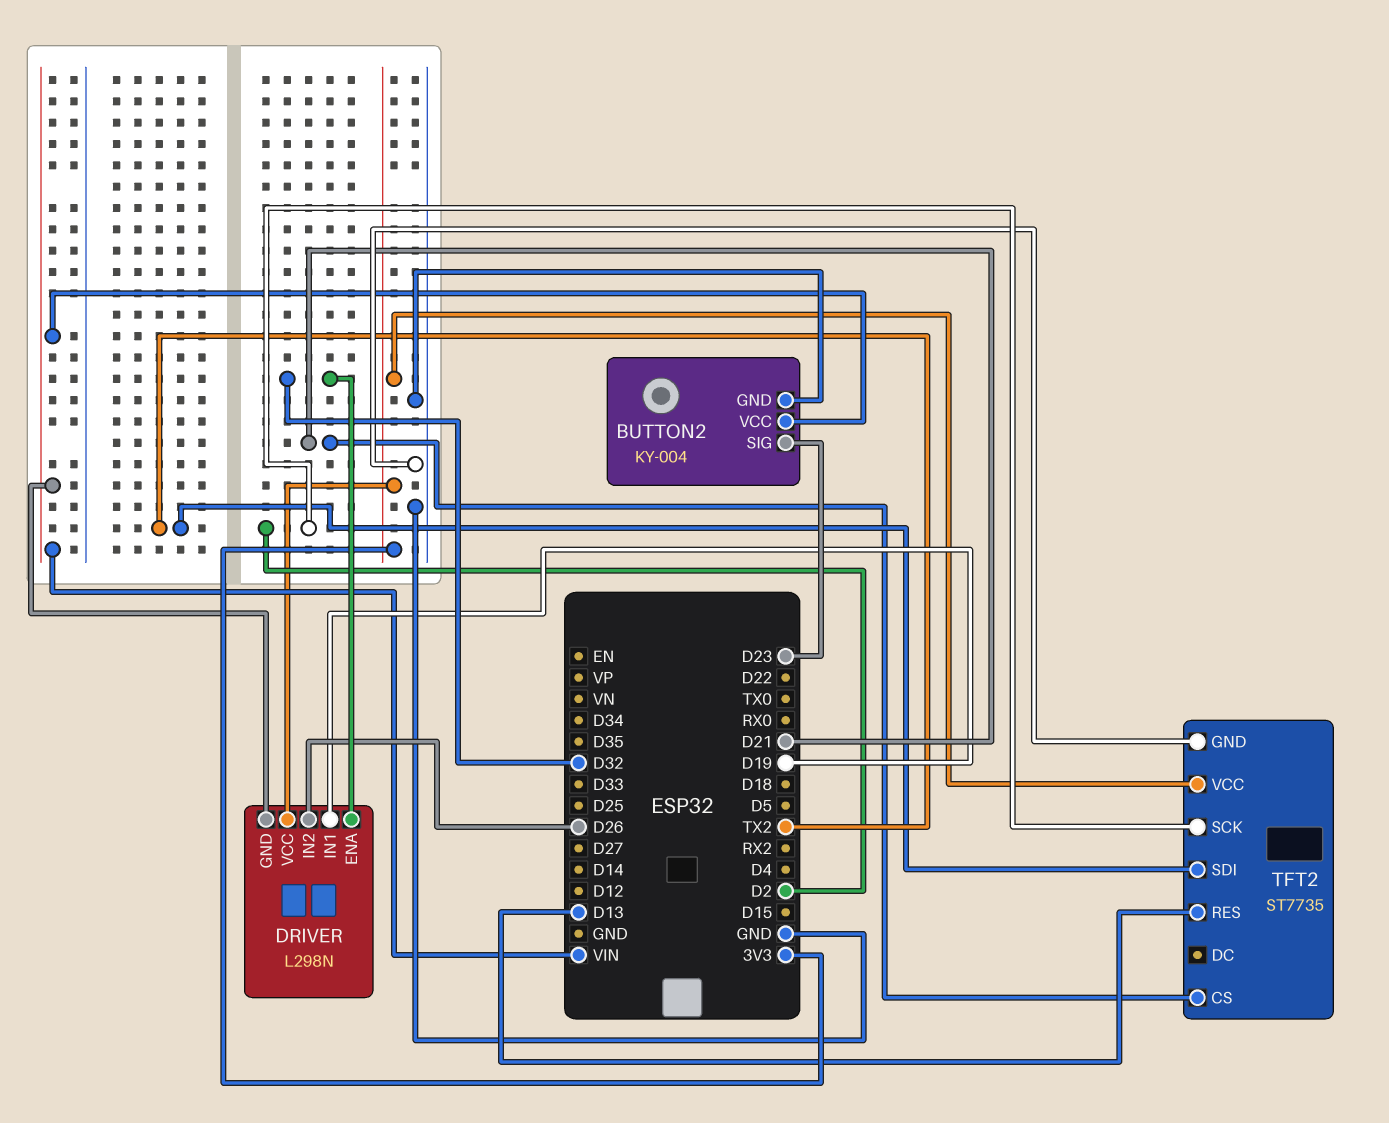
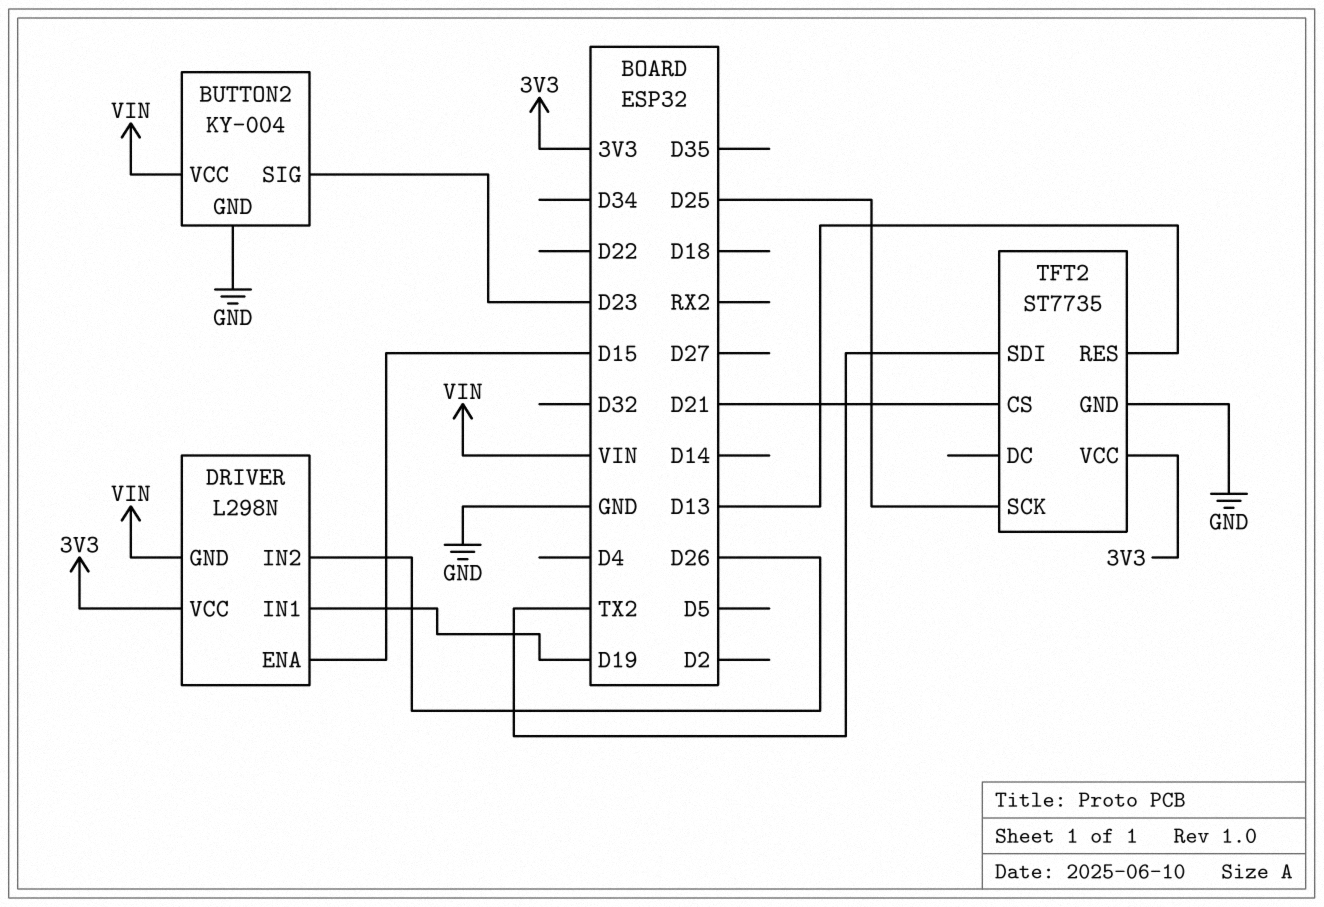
DRIVER pin ENA: D32 -> D15
TFT2 pin SCK: D2 -> D25

